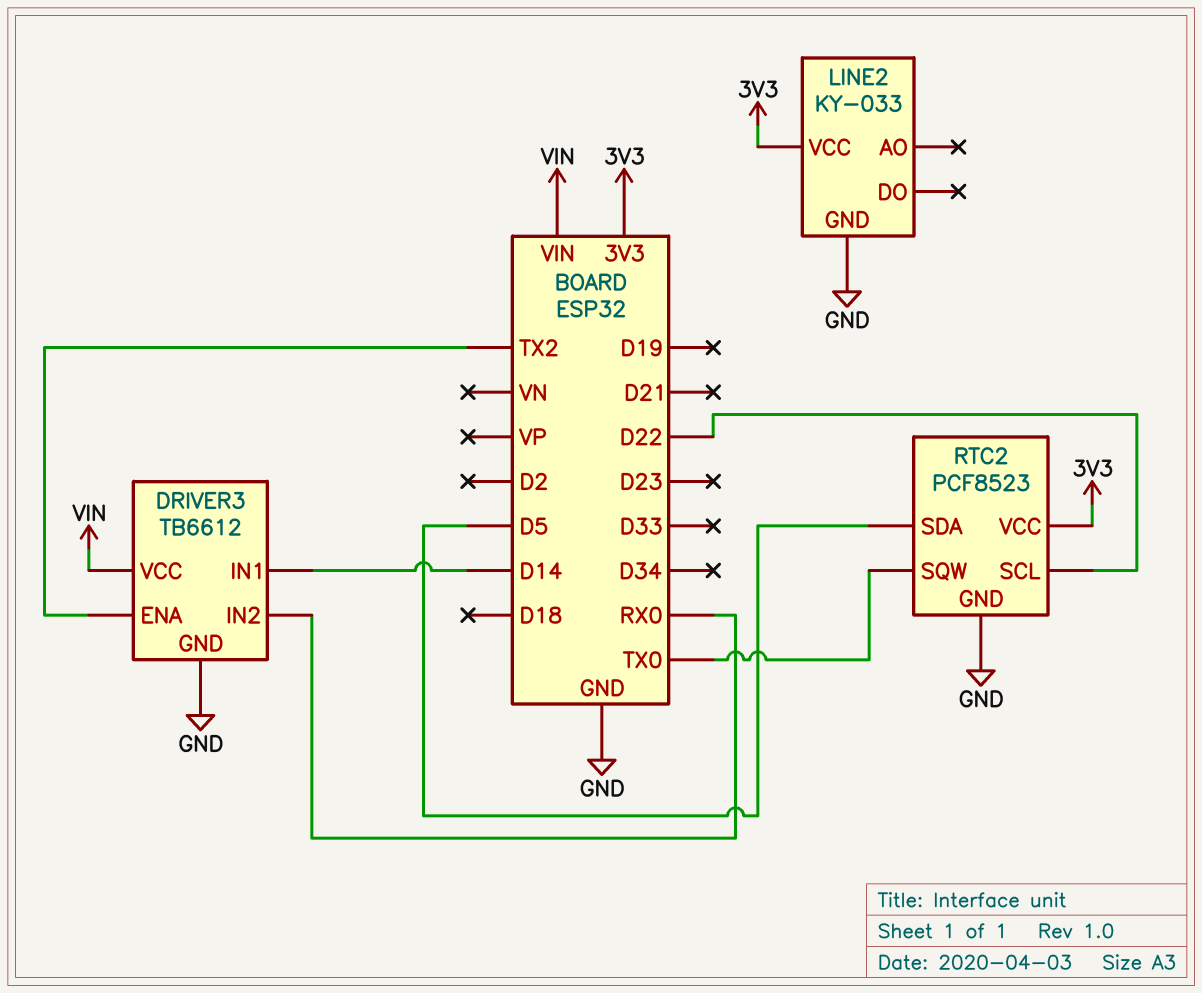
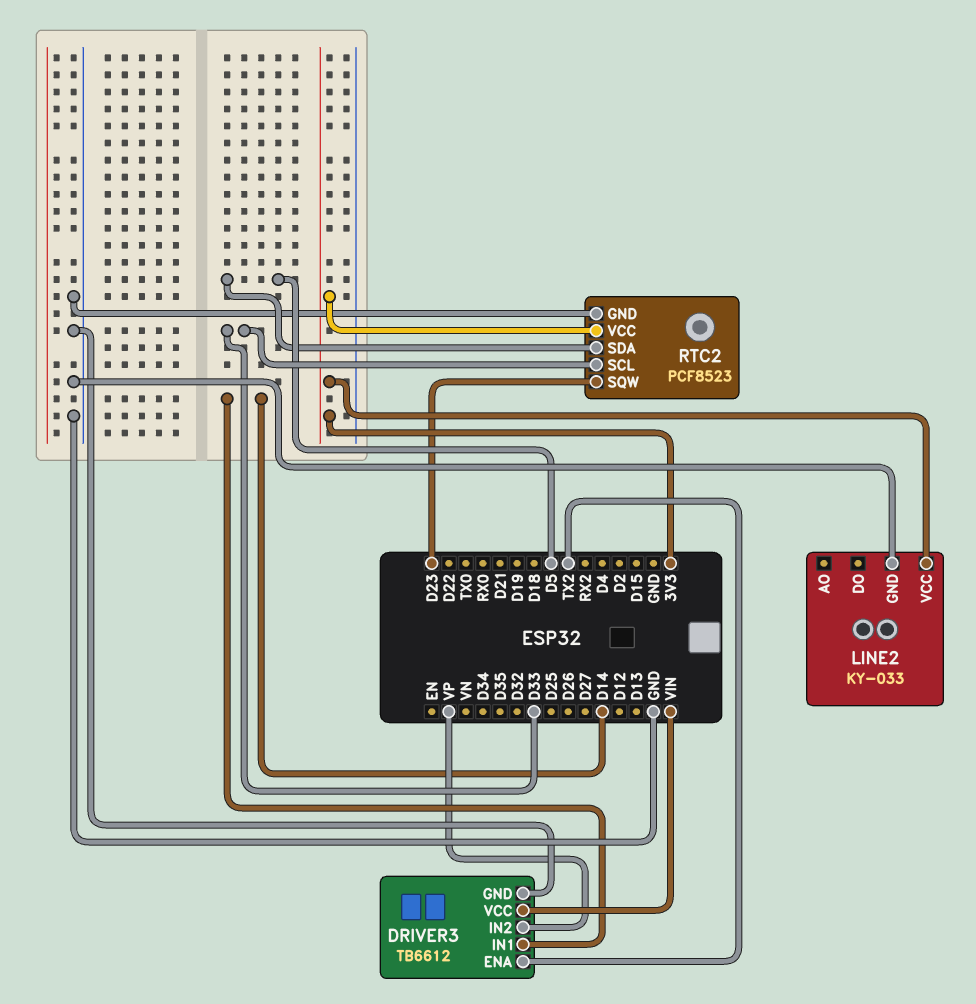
DRIVER3 pin IN2: RX0 -> VP
RTC2 pin SCL: D22 -> D33
RTC2 pin SQW: TX0 -> D23

